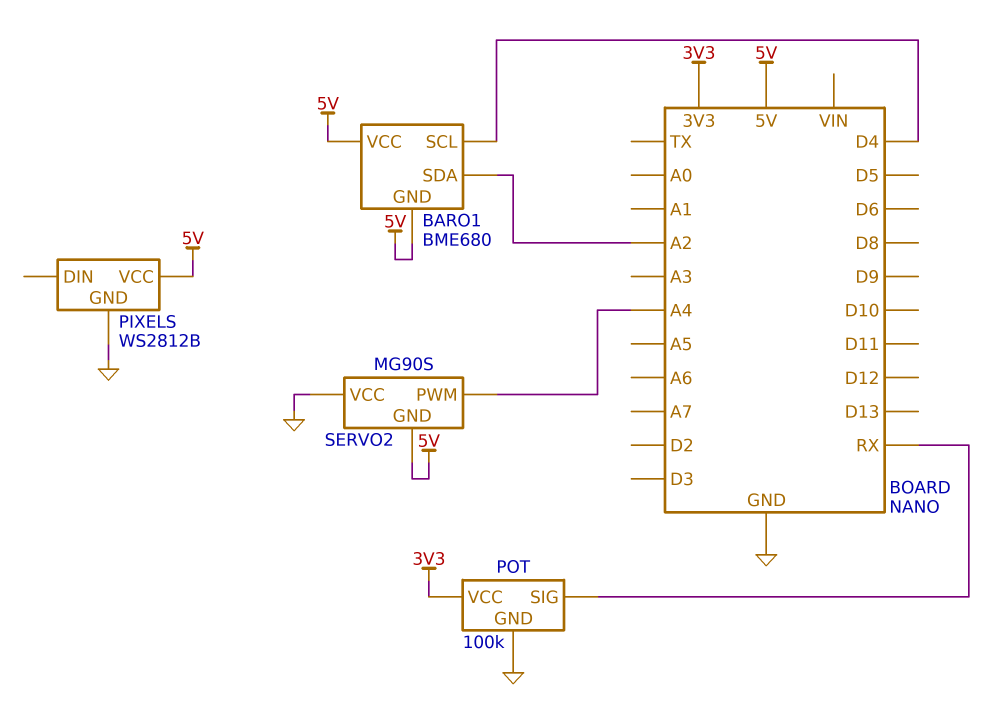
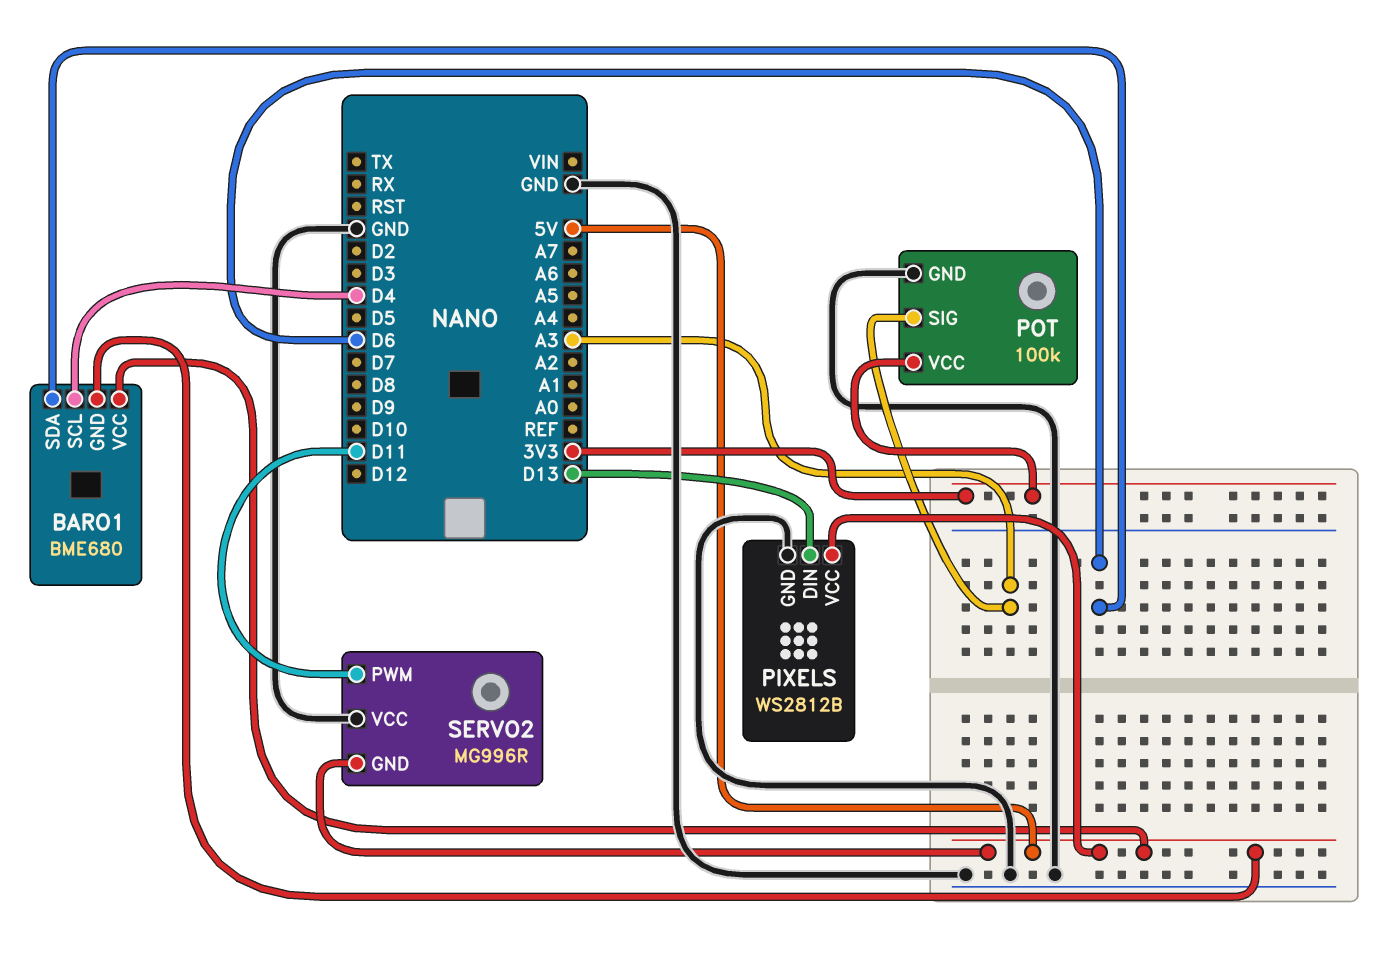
BARO1 pin SDA: A2 -> D6
PIXELS pin DIN: none -> D13
POT pin SIG: RX -> A3
SERVO2: MG90S -> MG996R
SERVO2 pin PWM: A4 -> D11

